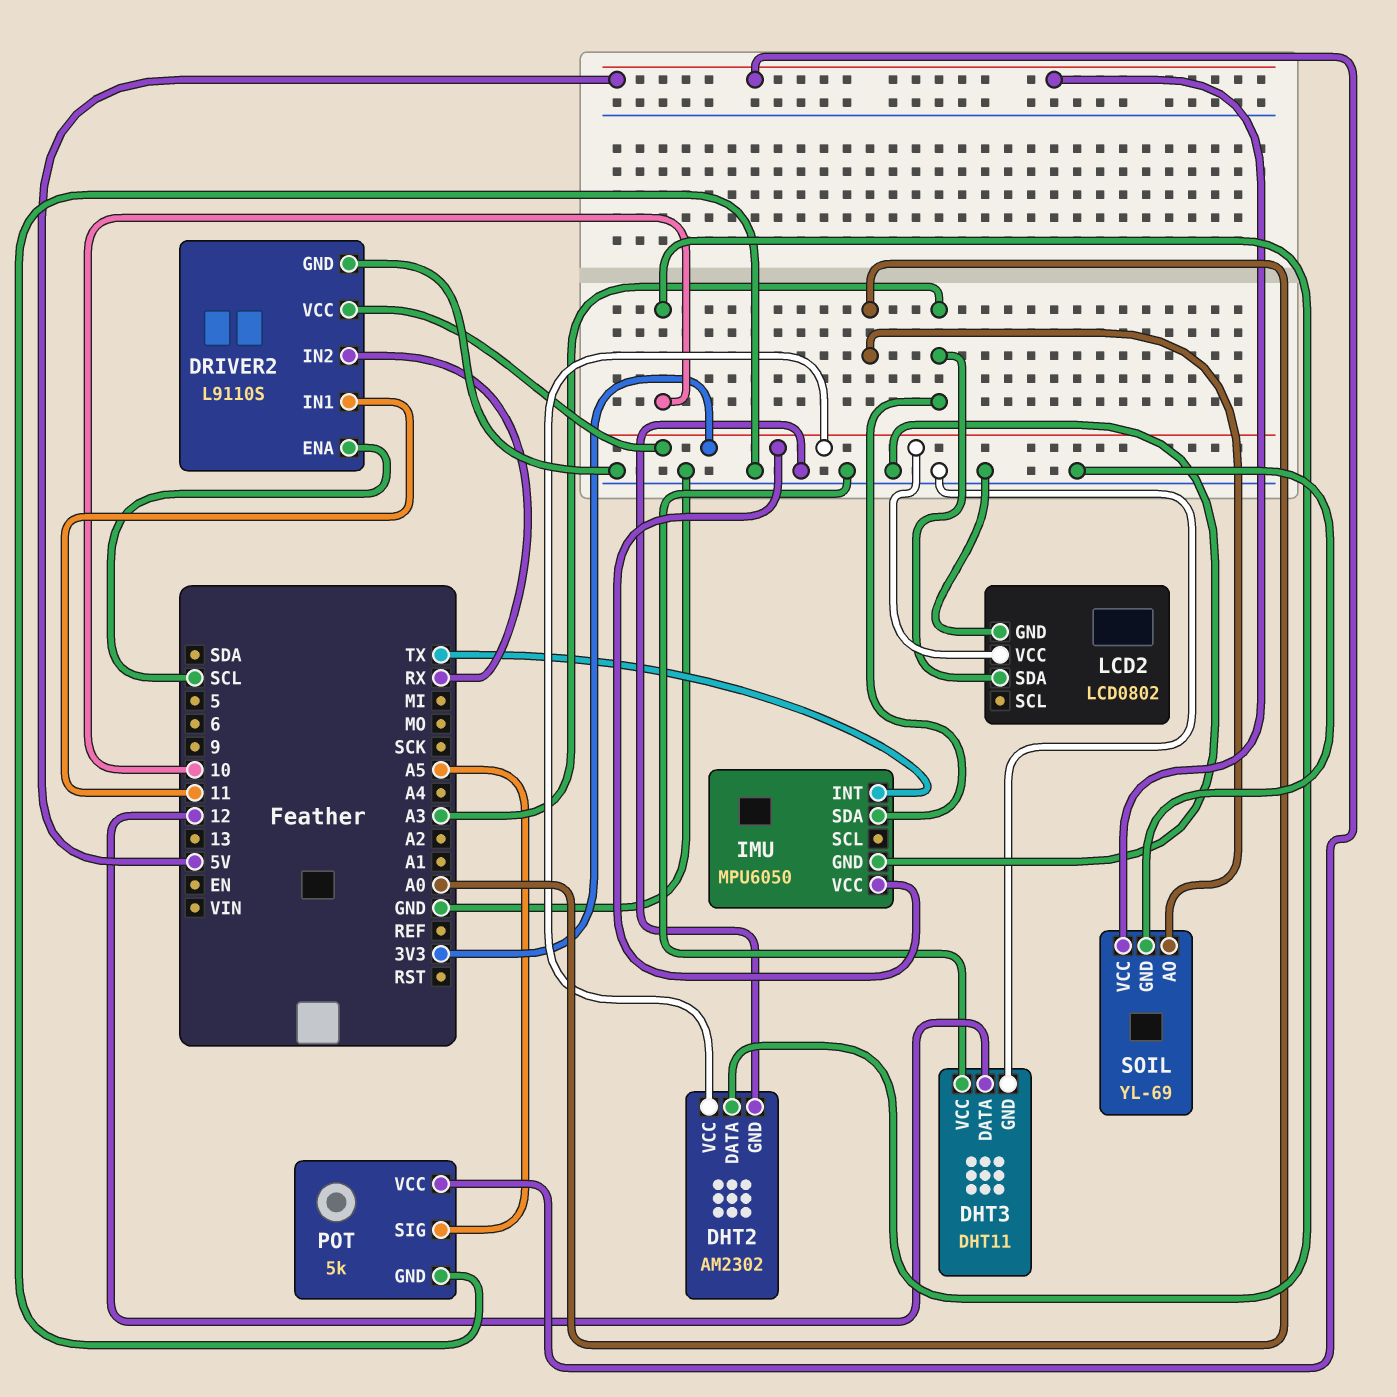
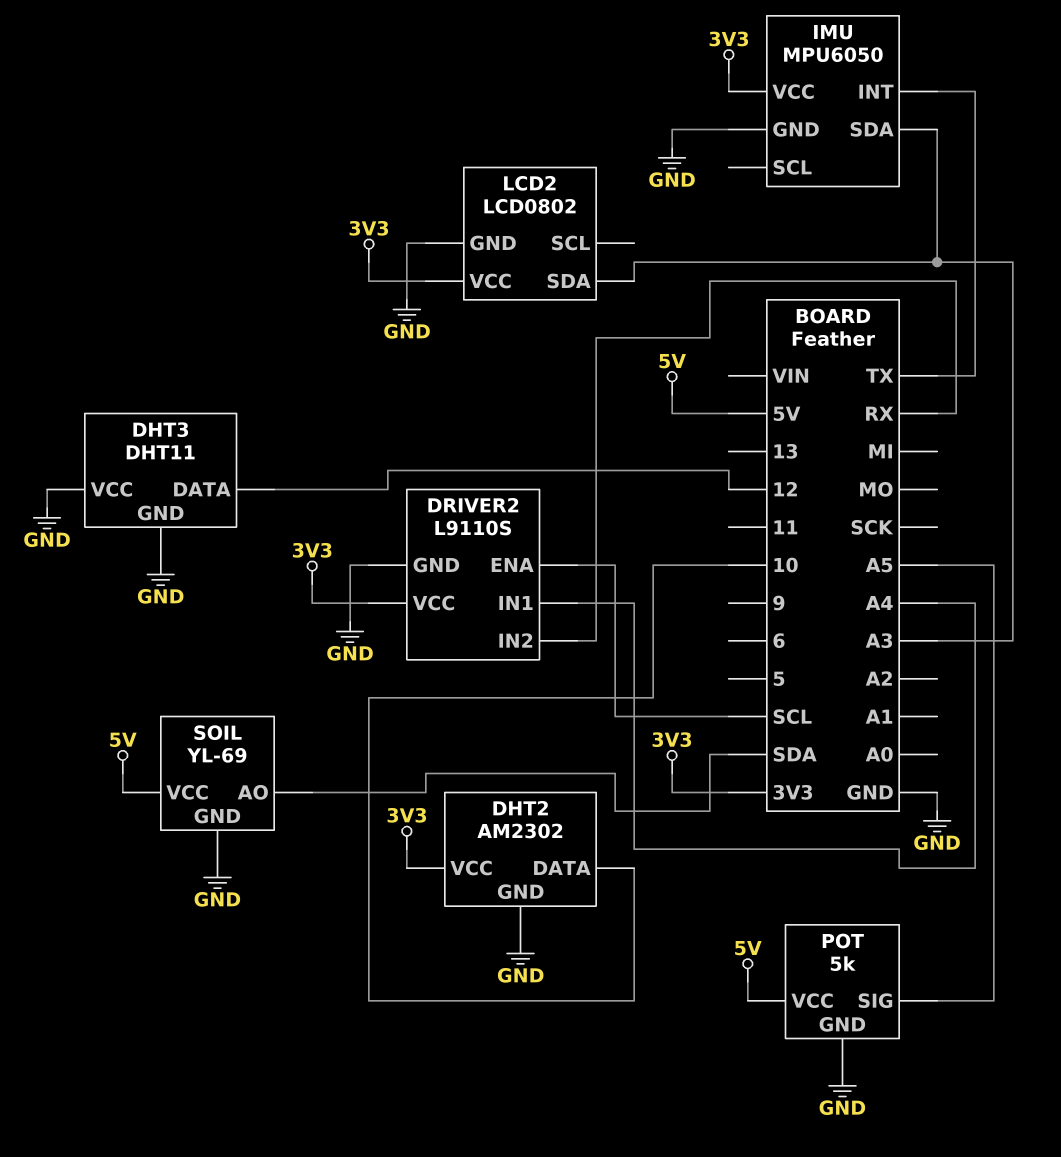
DRIVER2 pin IN1: 11 -> A4
SOIL pin AO: A0 -> SDA

